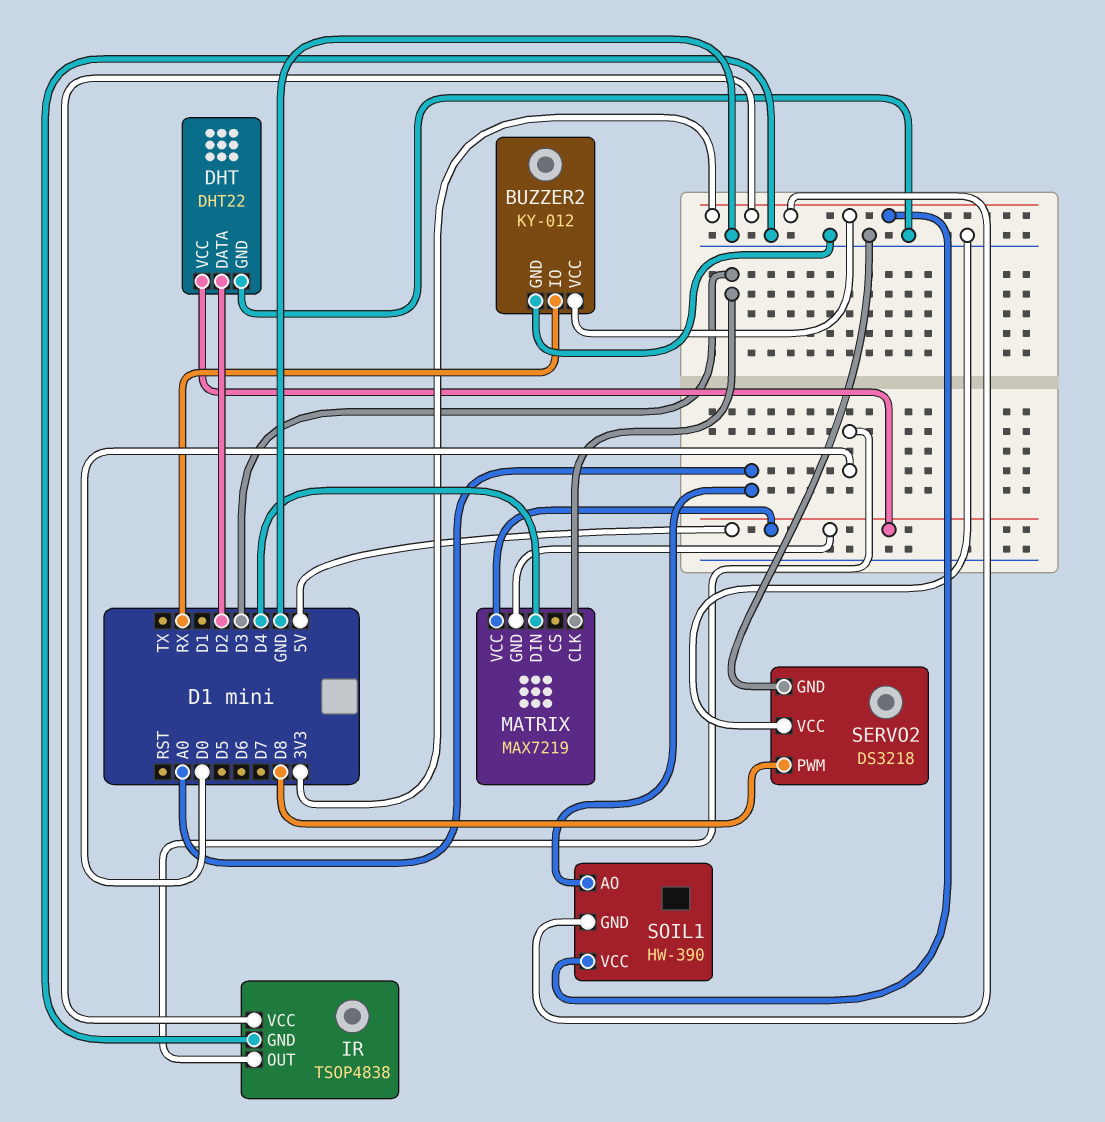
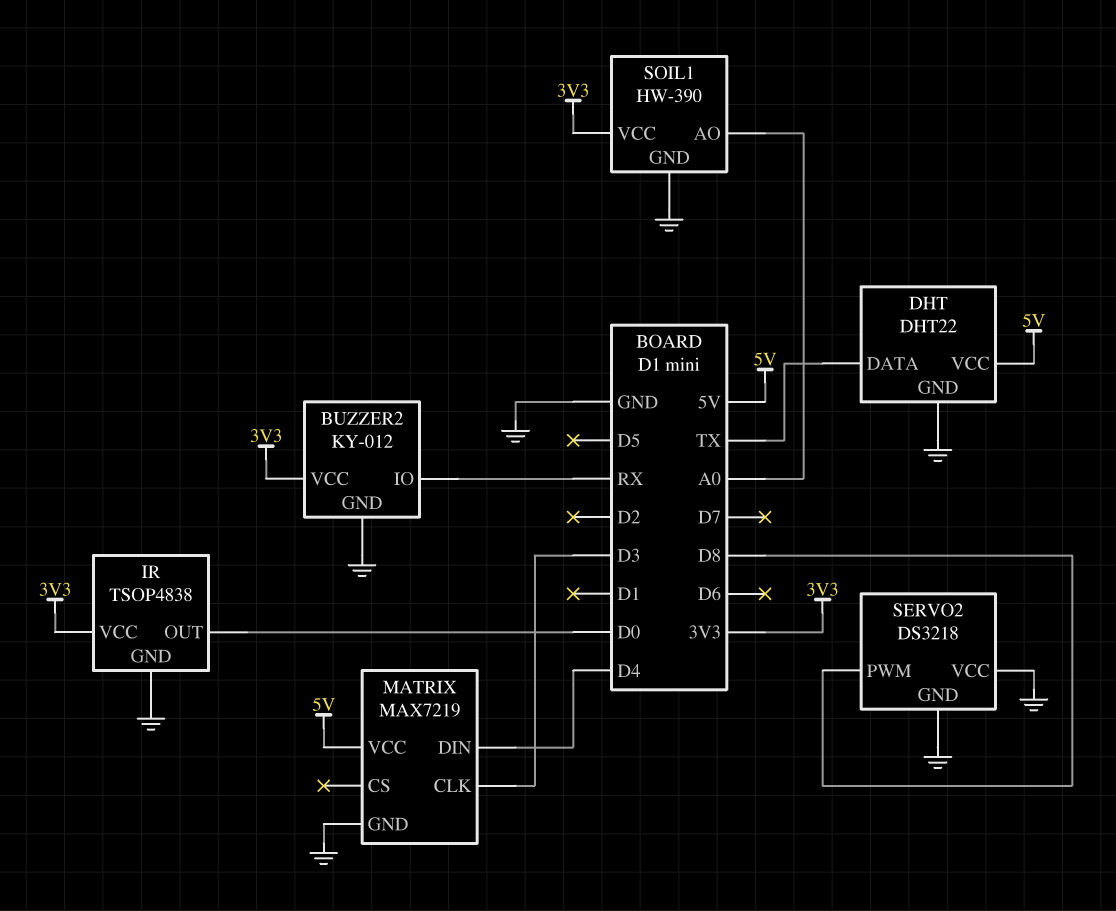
DHT pin DATA: D2 -> TX
MATRIX pin GND: 5V -> GND
SOIL1 pin GND: 3V3 -> GND

